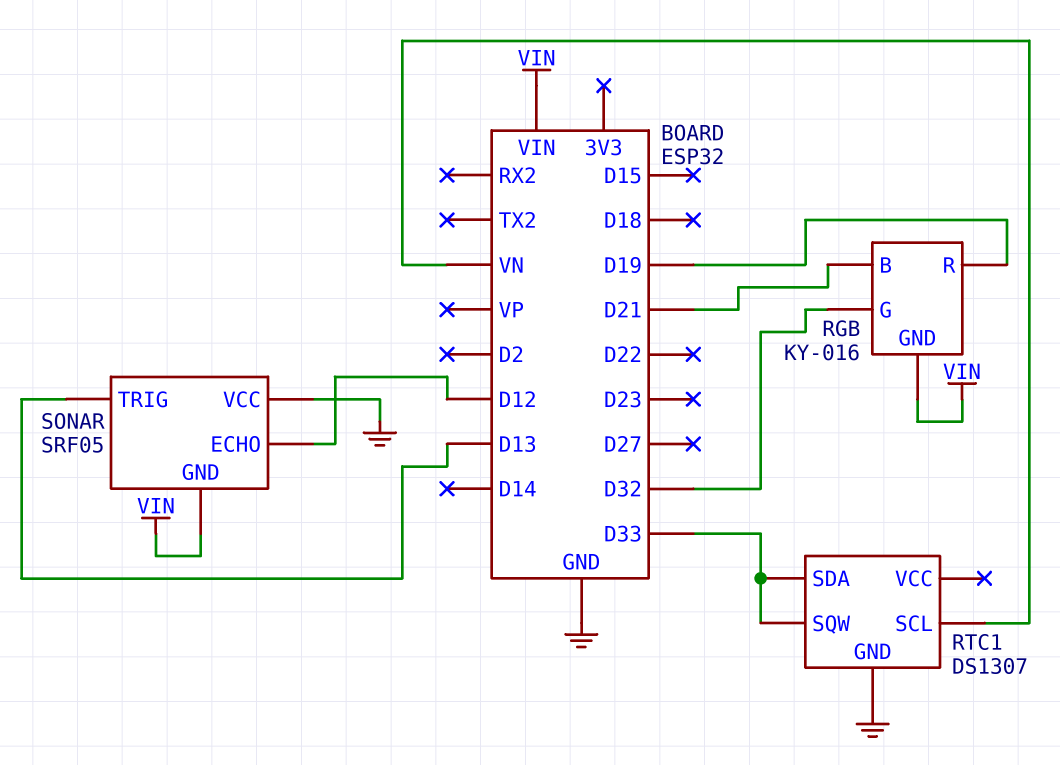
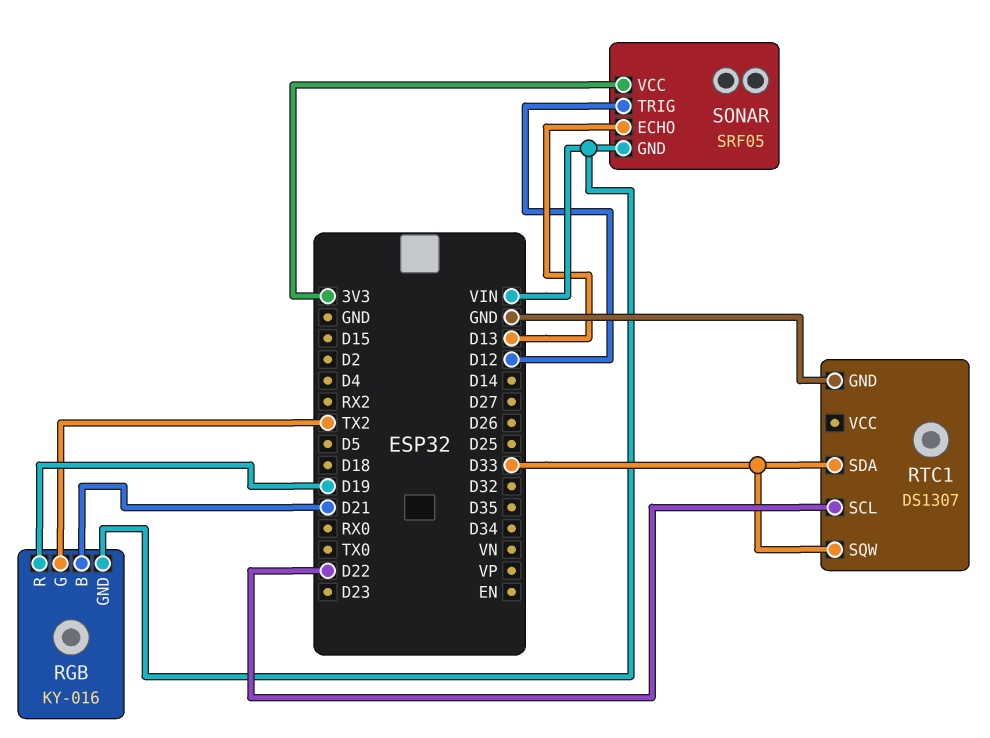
RGB pin G: D32 -> TX2
RTC1 pin SCL: VN -> D22
SONAR pin ECHO: D12 -> D13
SONAR pin TRIG: D13 -> D12
SONAR pin VCC: GND -> 3V3

